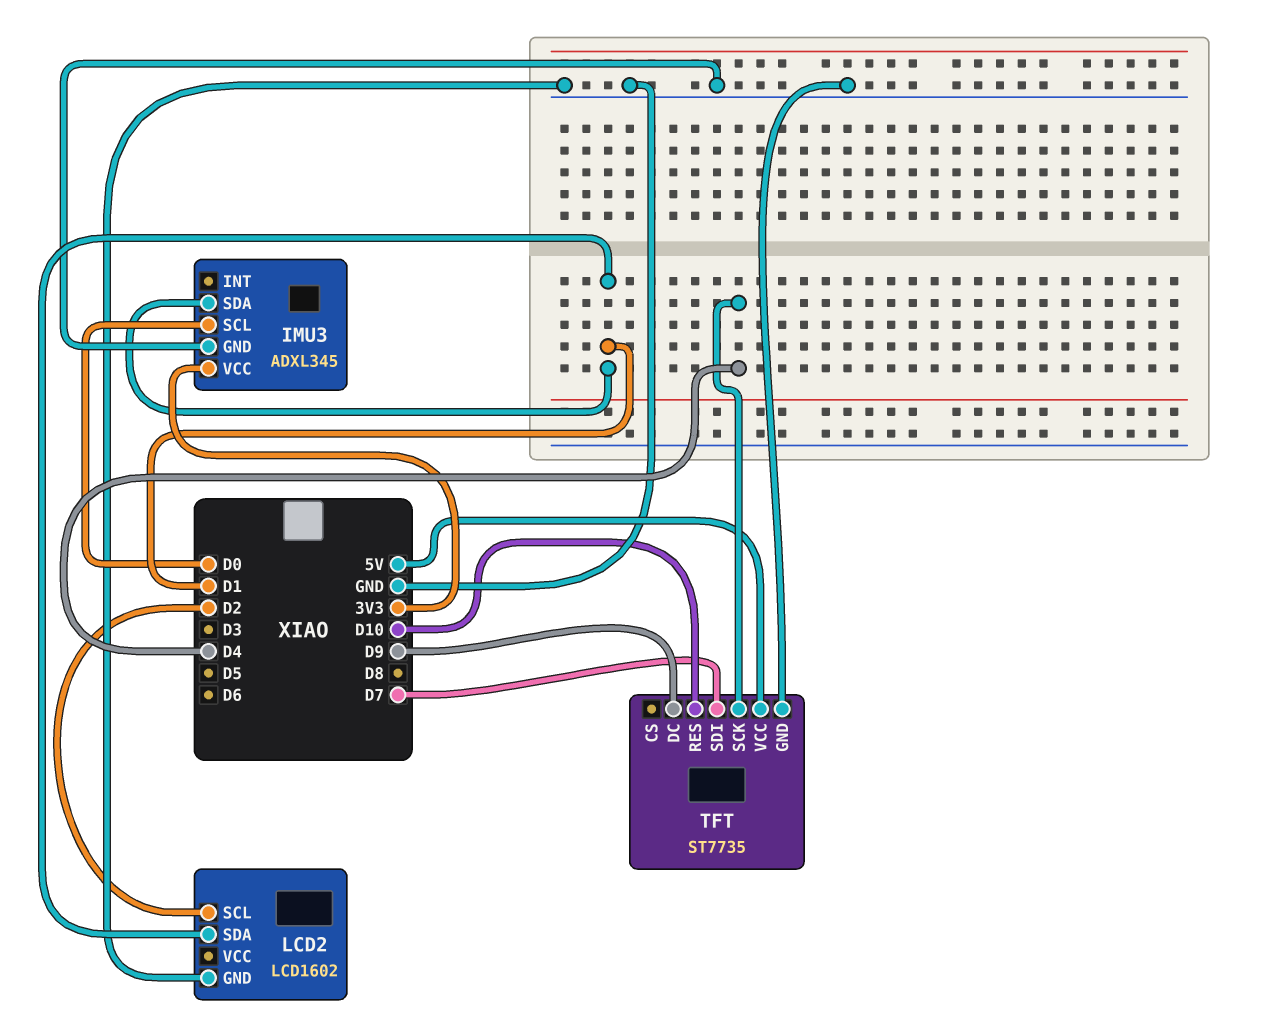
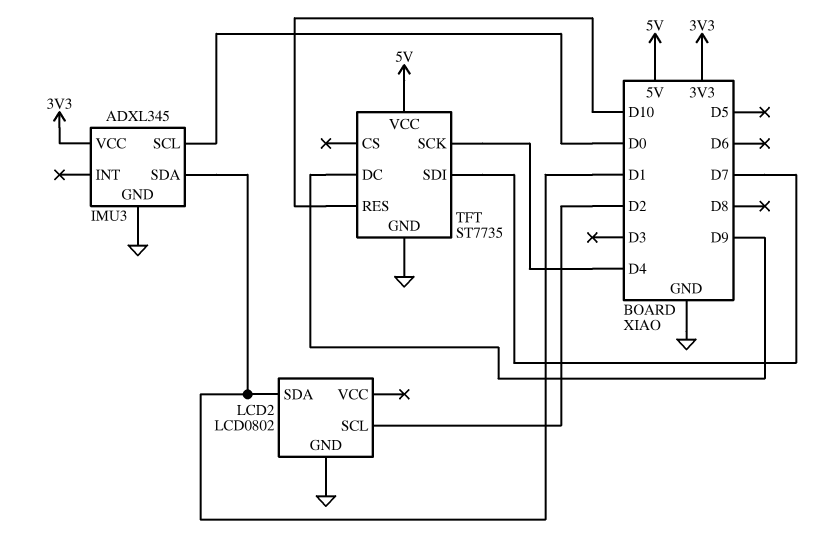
LCD2: LCD1602 -> LCD0802

